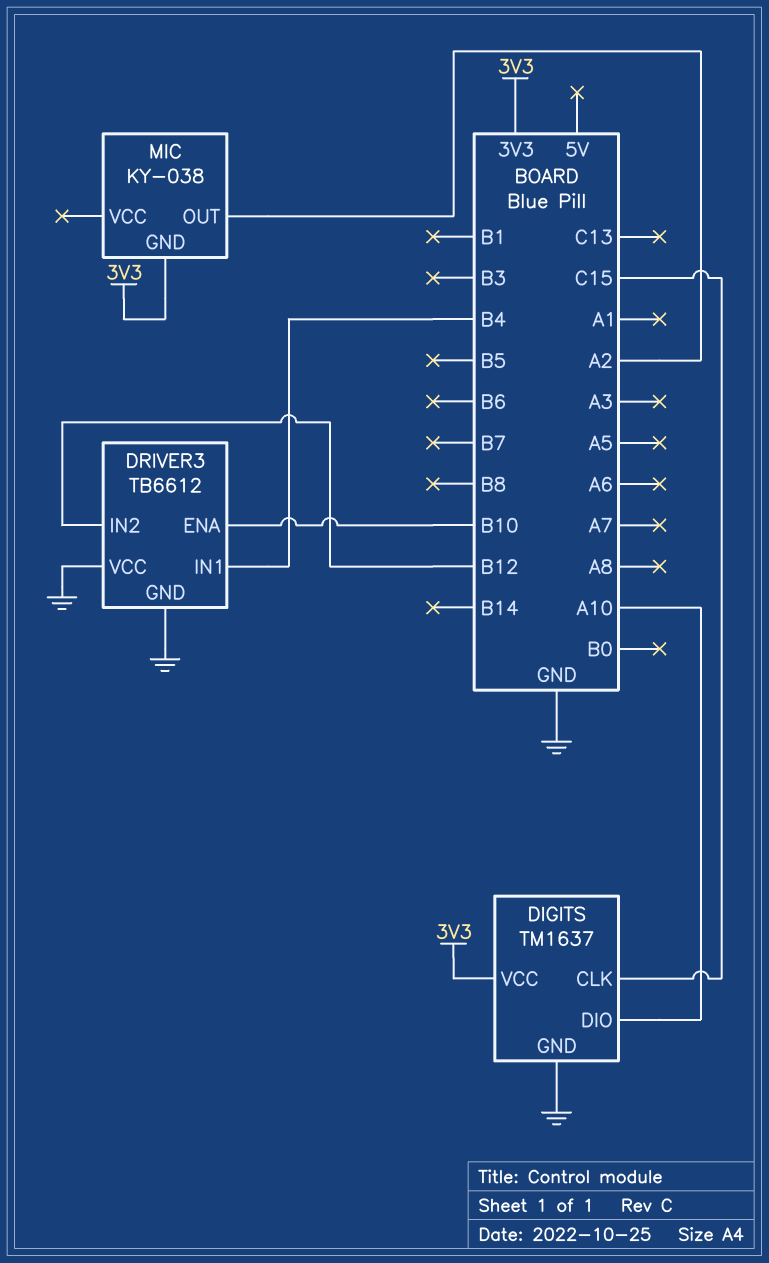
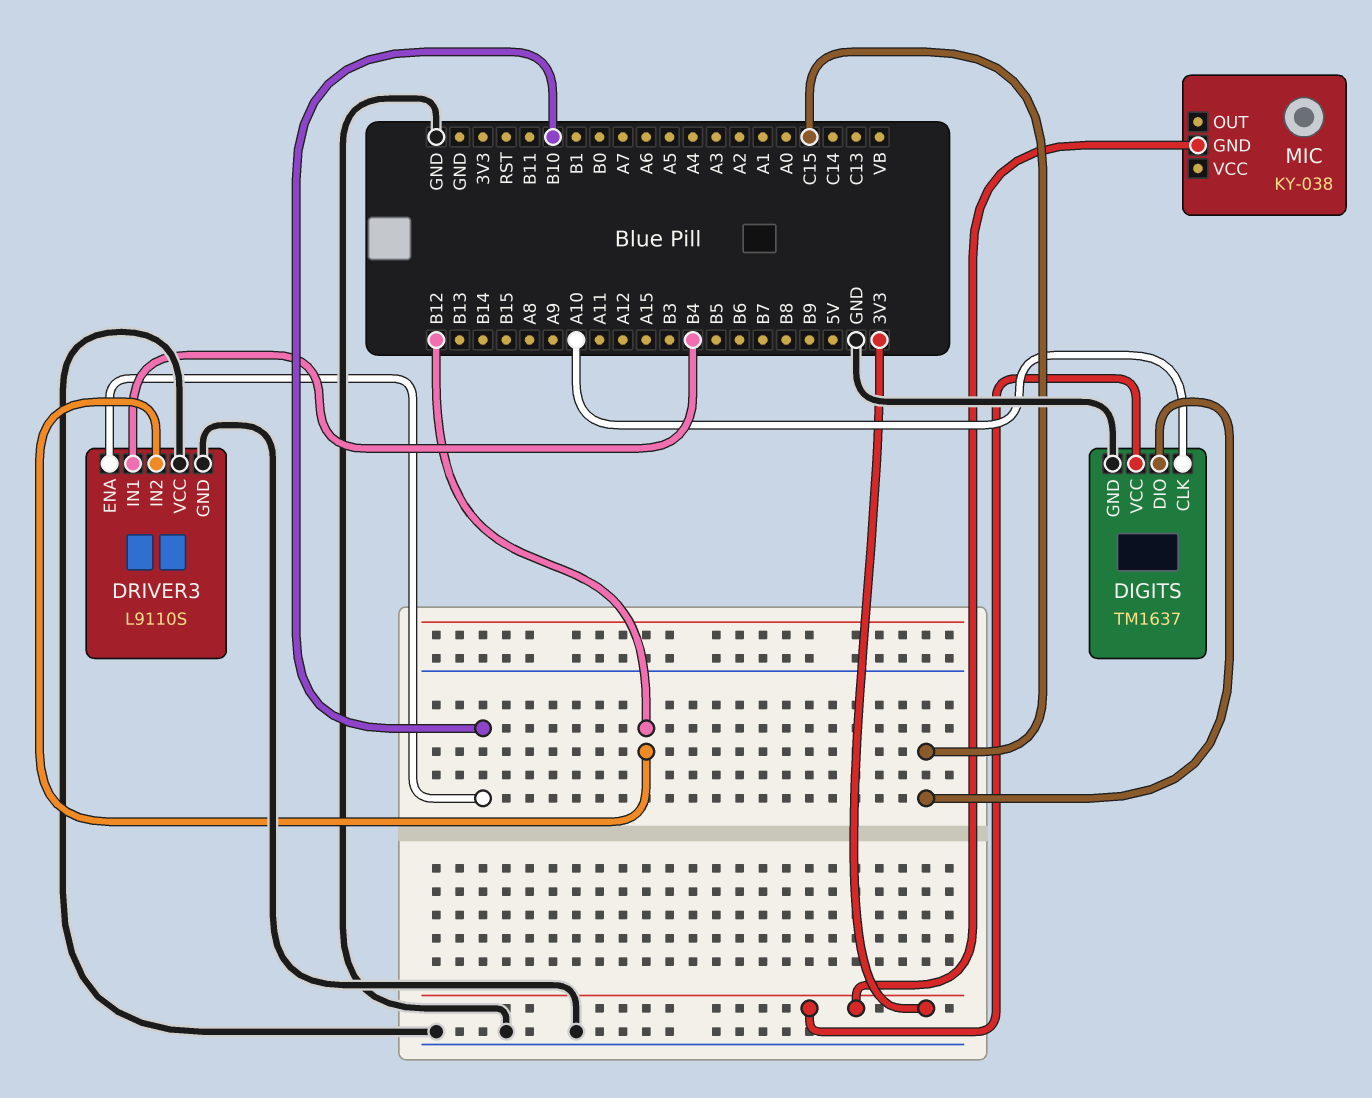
DIGITS pin CLK: C15 -> A10
DIGITS pin DIO: A10 -> C15
DRIVER3: TB6612 -> L9110S
MIC pin OUT: A2 -> none

